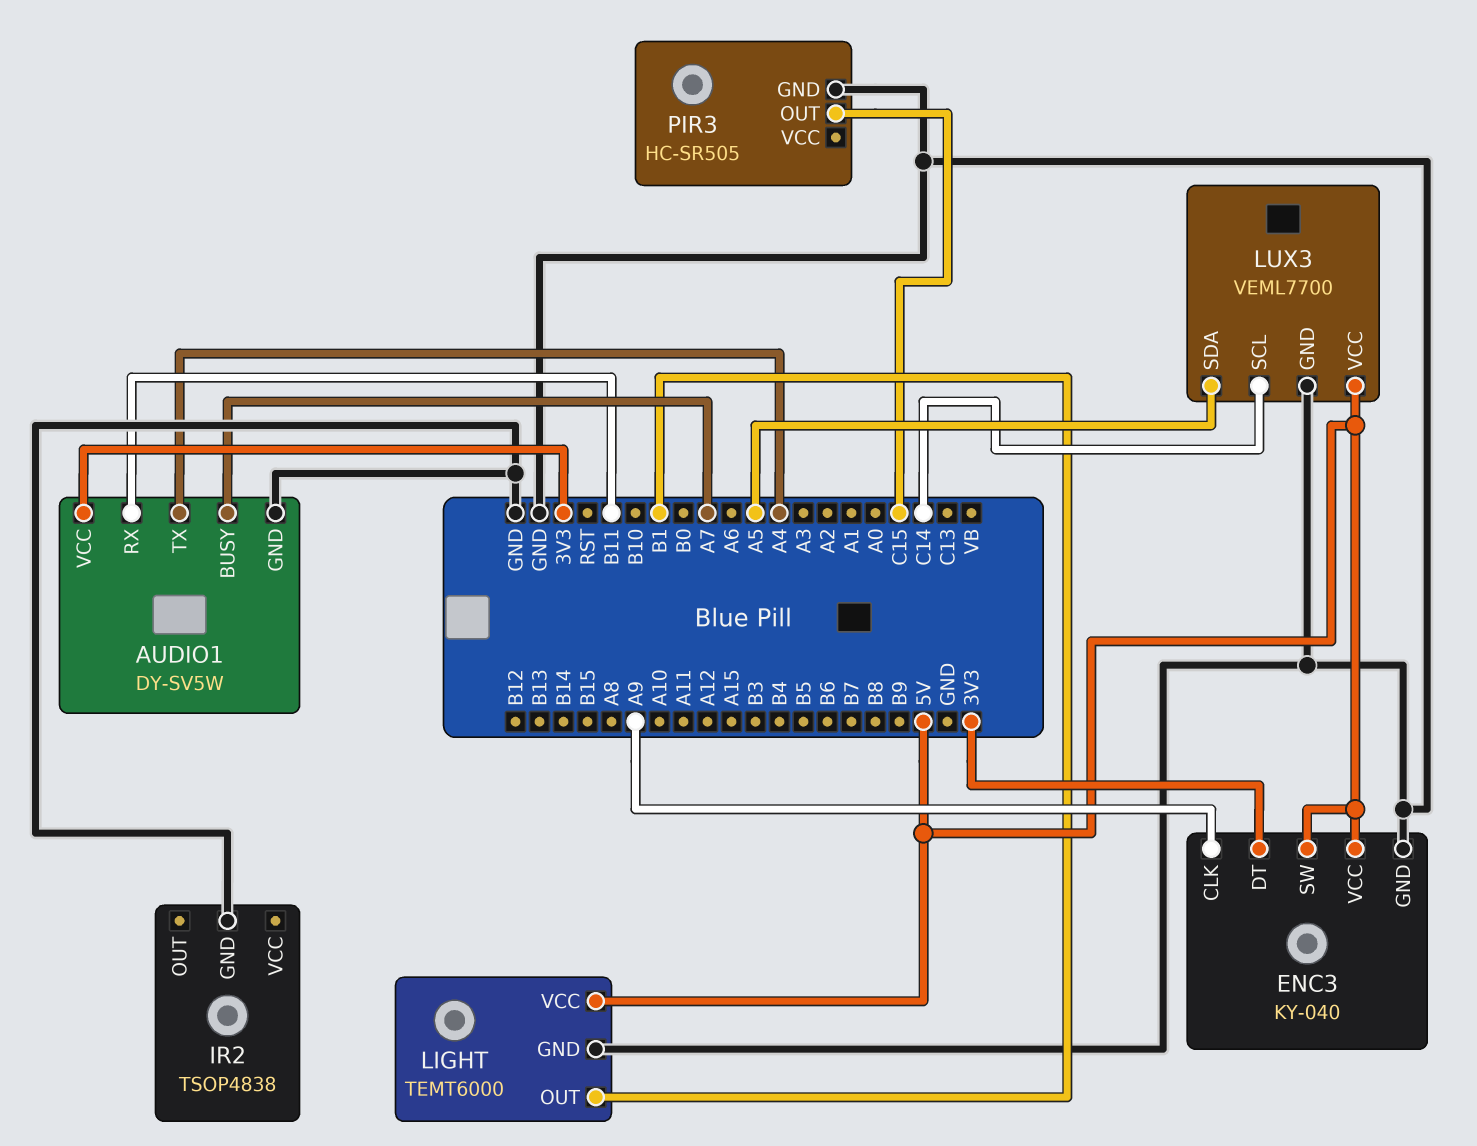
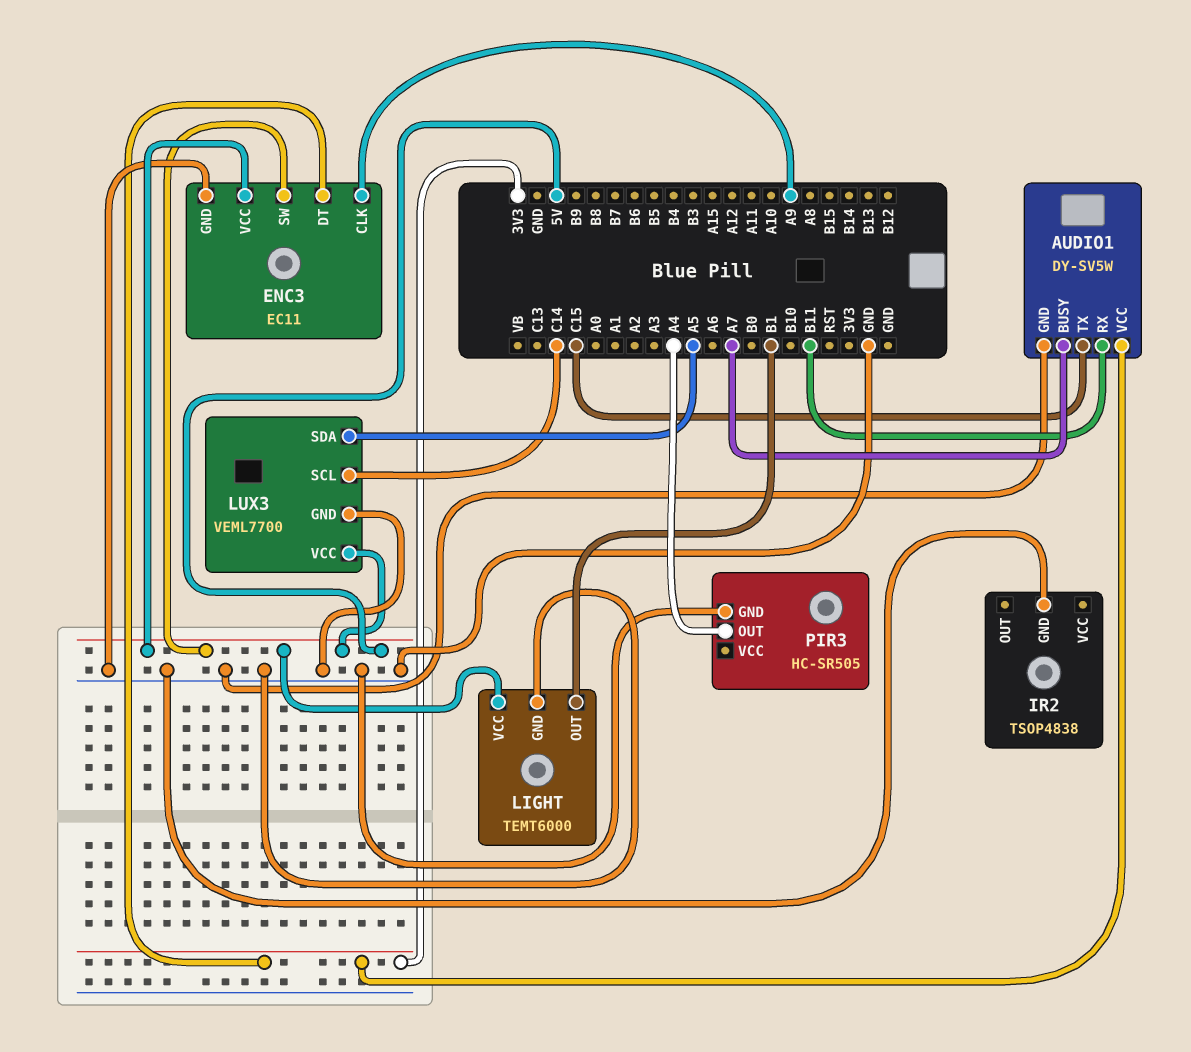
AUDIO1 pin TX: A4 -> C15
ENC3: KY-040 -> EC11
PIR3 pin OUT: C15 -> A4

